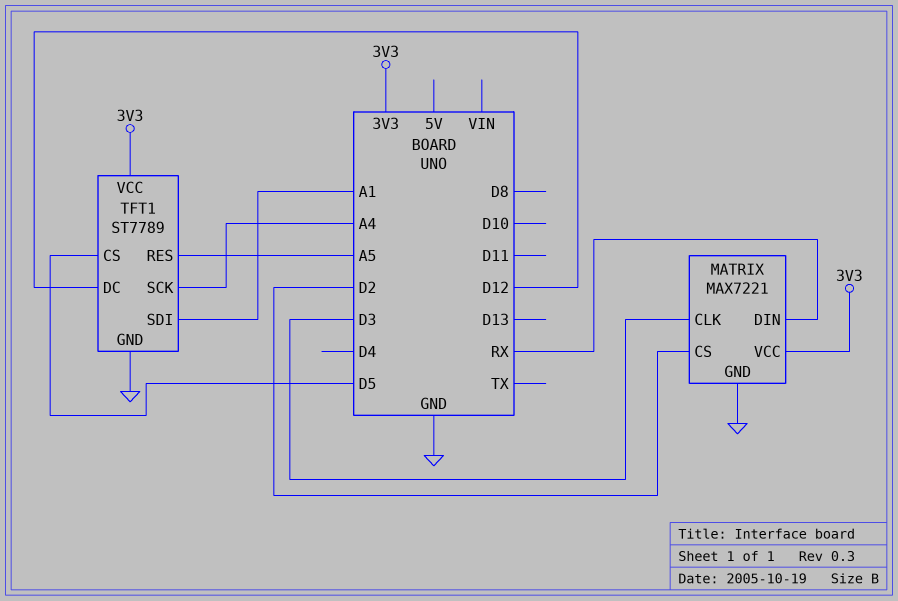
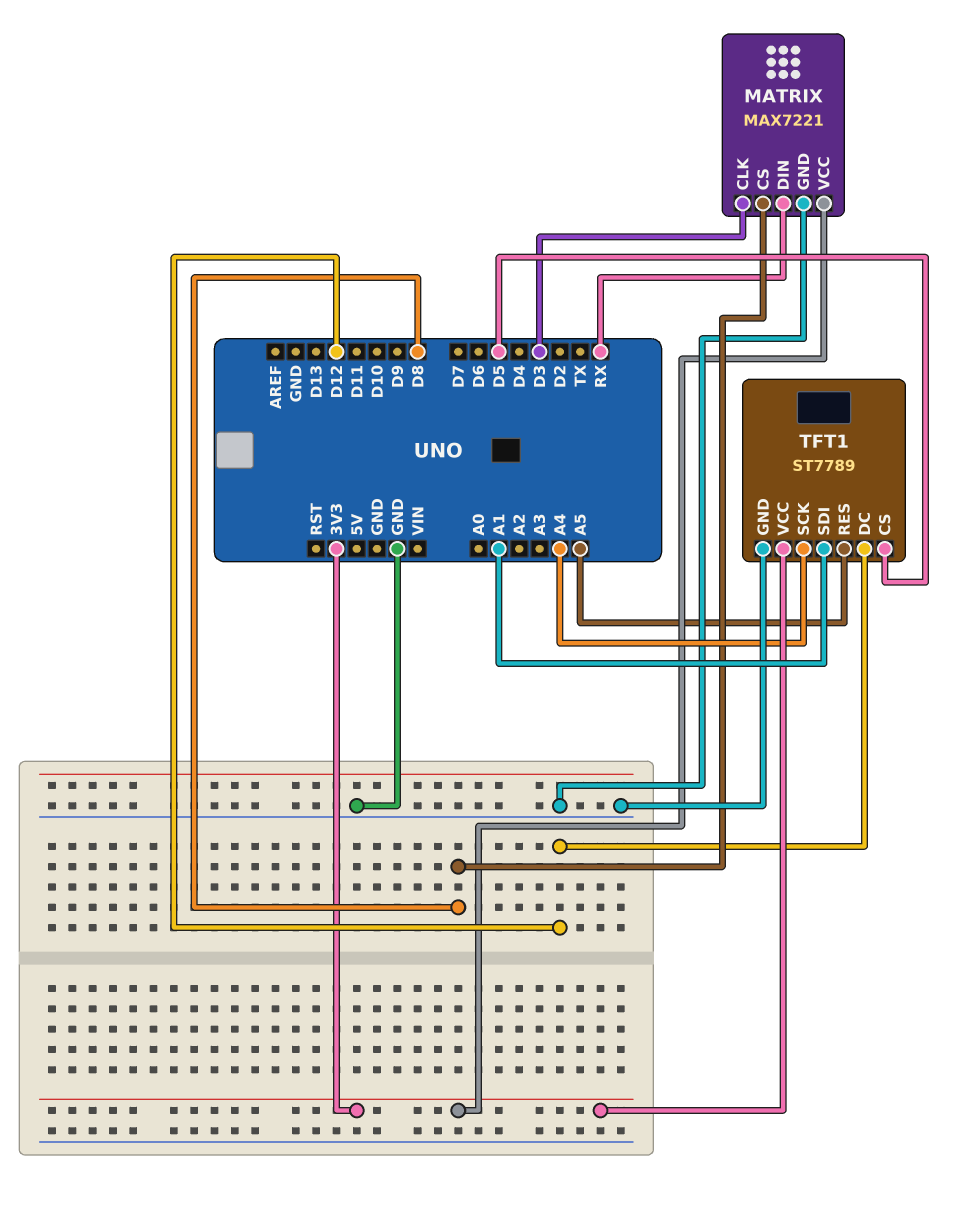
MATRIX pin CS: D2 -> D8

